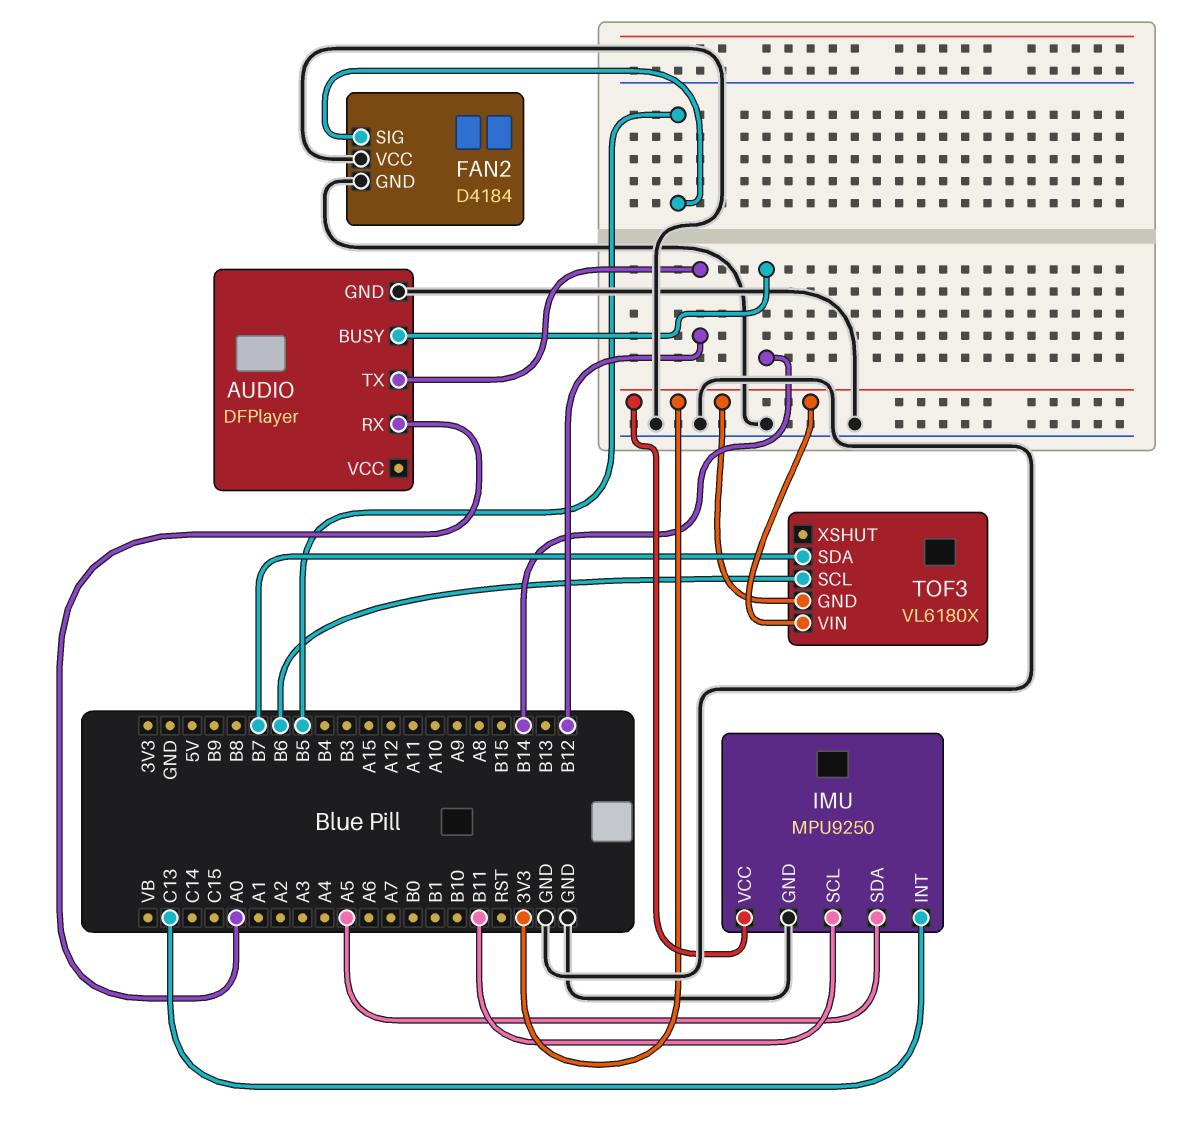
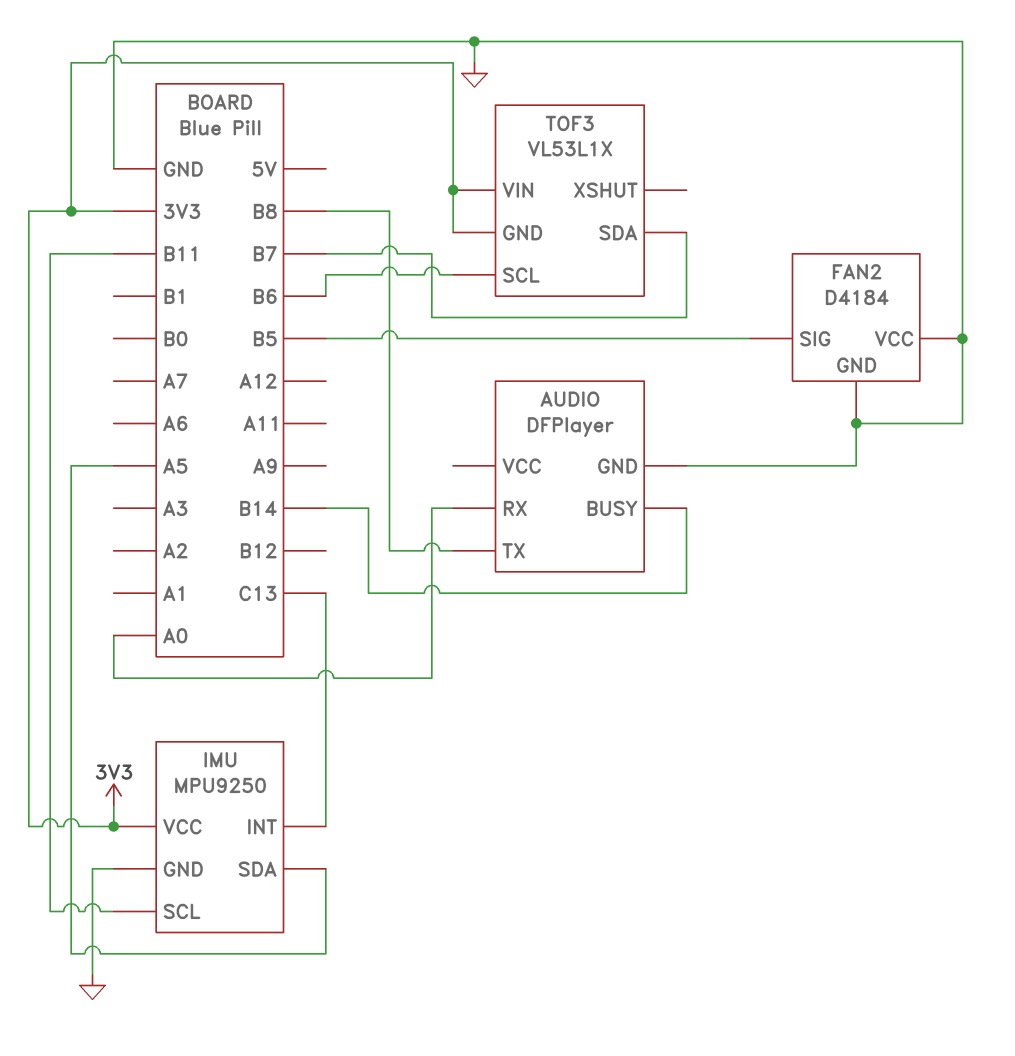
AUDIO pin TX: B12 -> B8
TOF3: VL6180X -> VL53L1X

